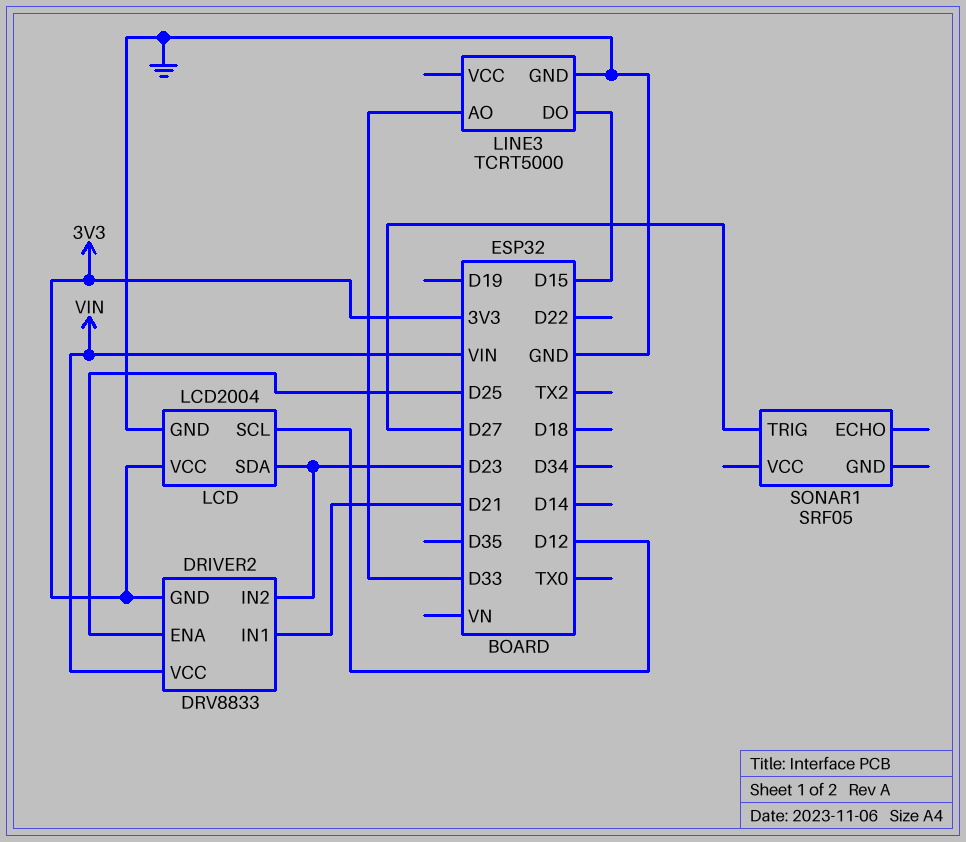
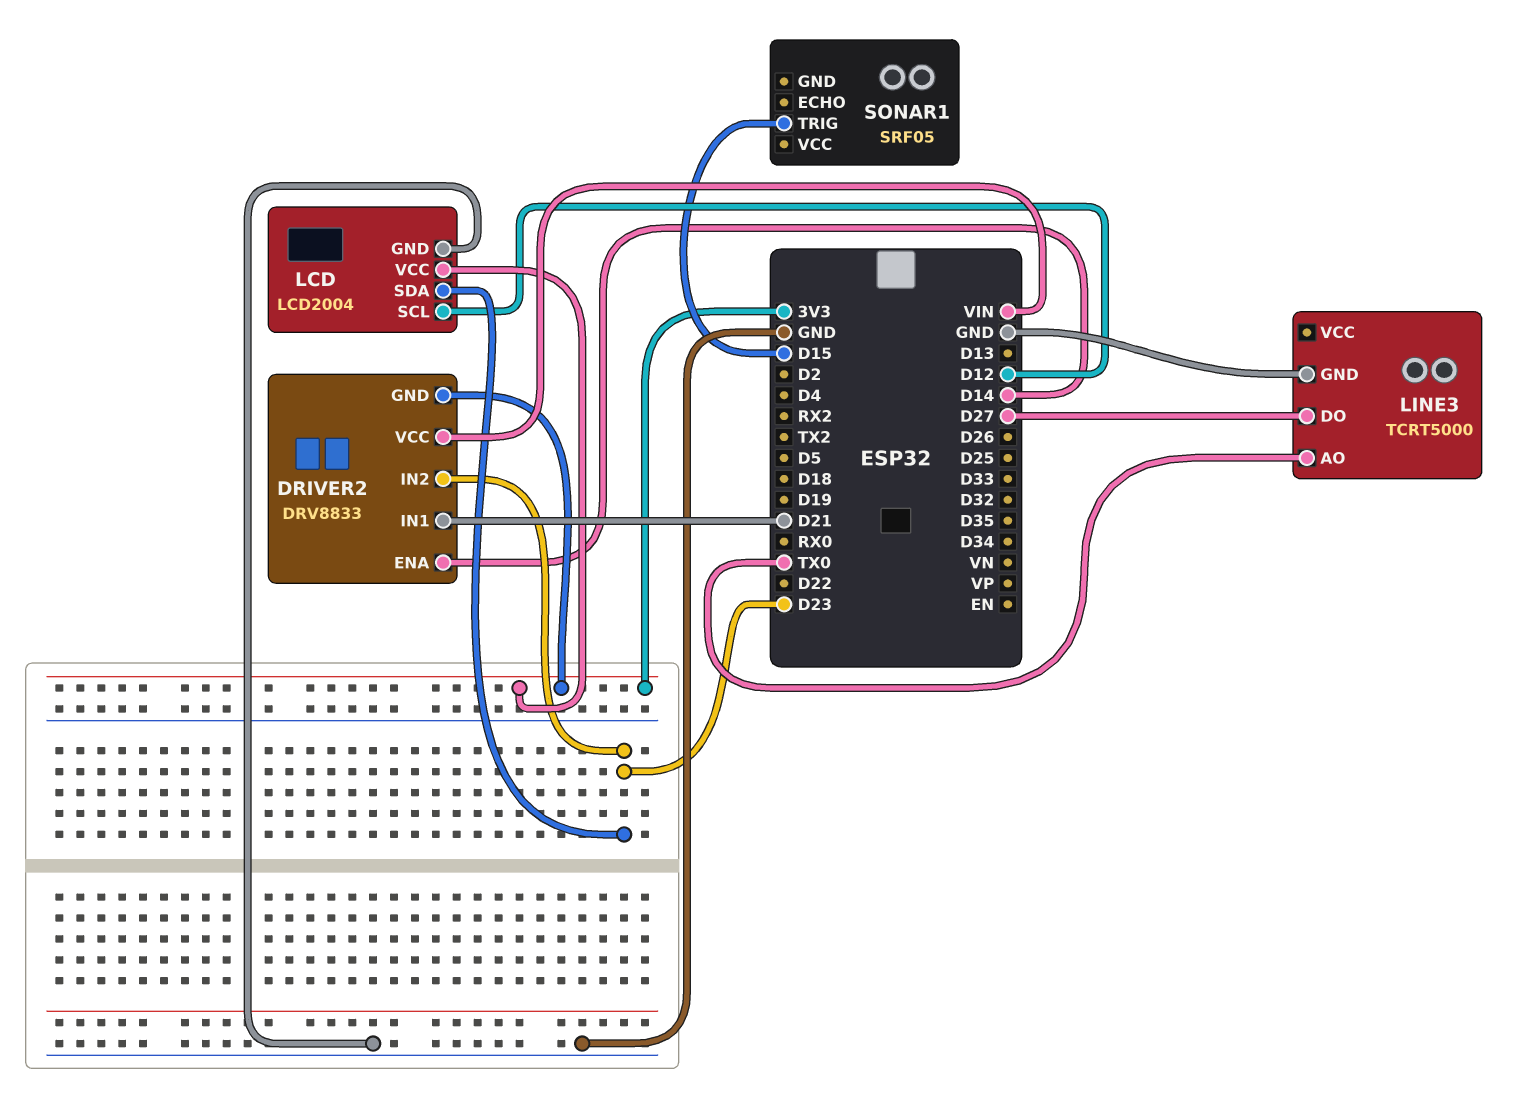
DRIVER2 pin ENA: D25 -> D14
LINE3 pin AO: D33 -> TX0
LINE3 pin DO: D15 -> D27
SONAR1 pin TRIG: D27 -> D15

